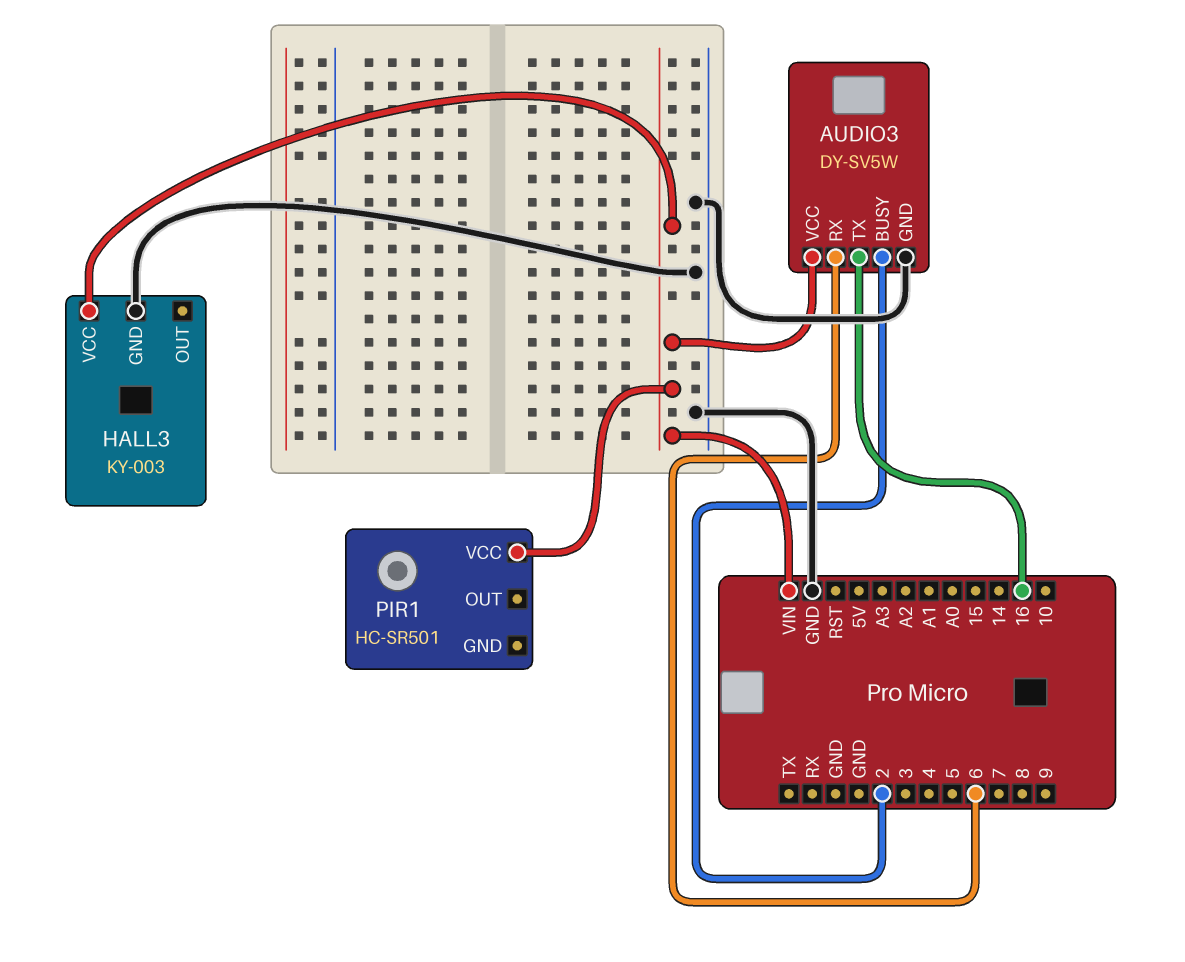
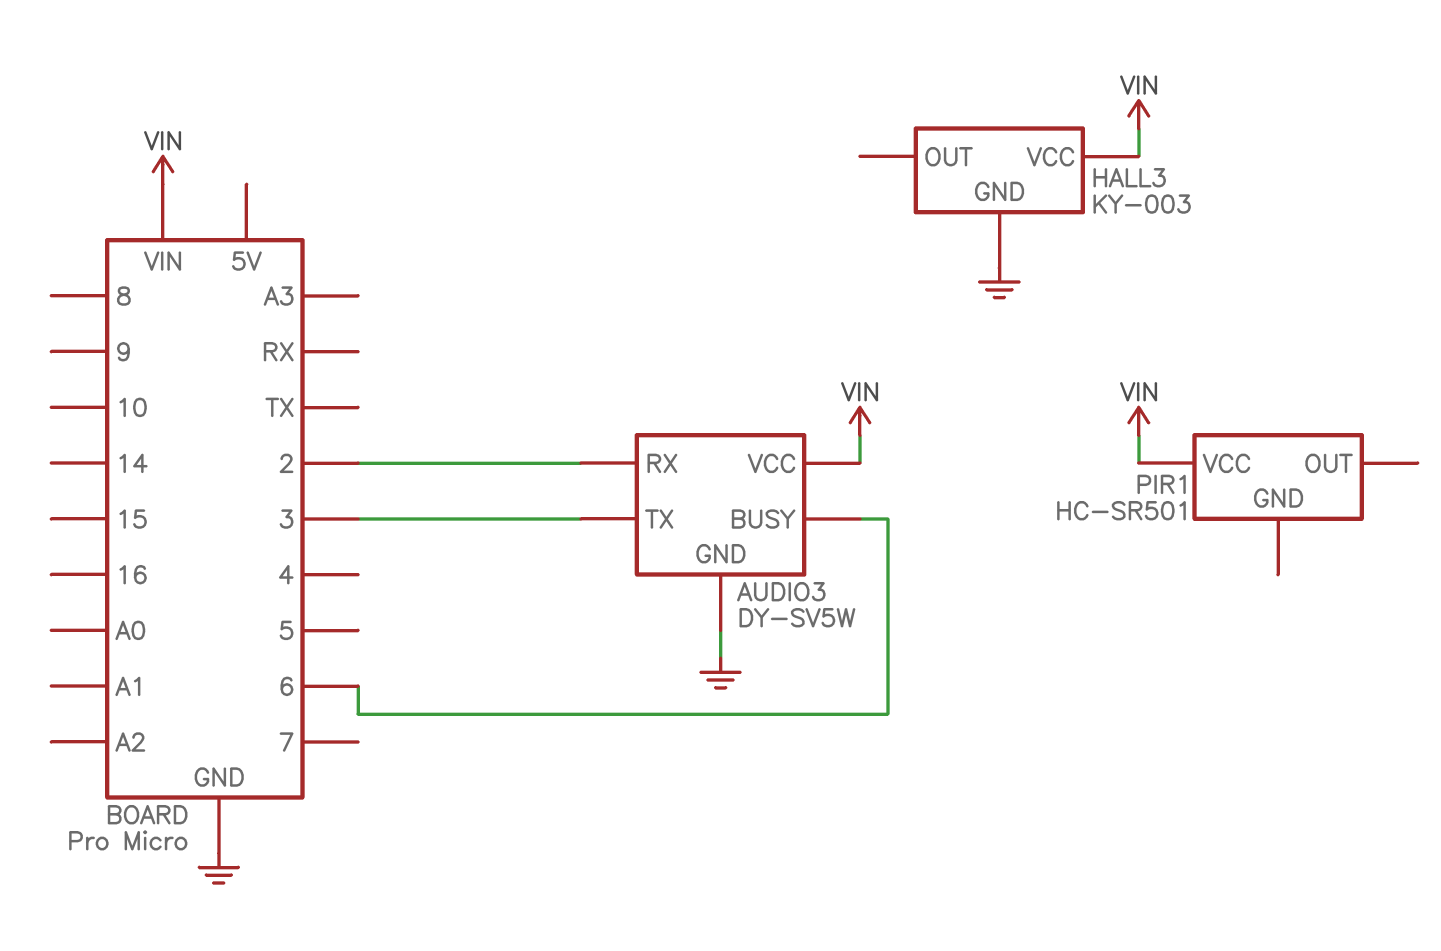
AUDIO3 pin BUSY: 2 -> 6
AUDIO3 pin RX: 6 -> 2
AUDIO3 pin TX: 16 -> 3

